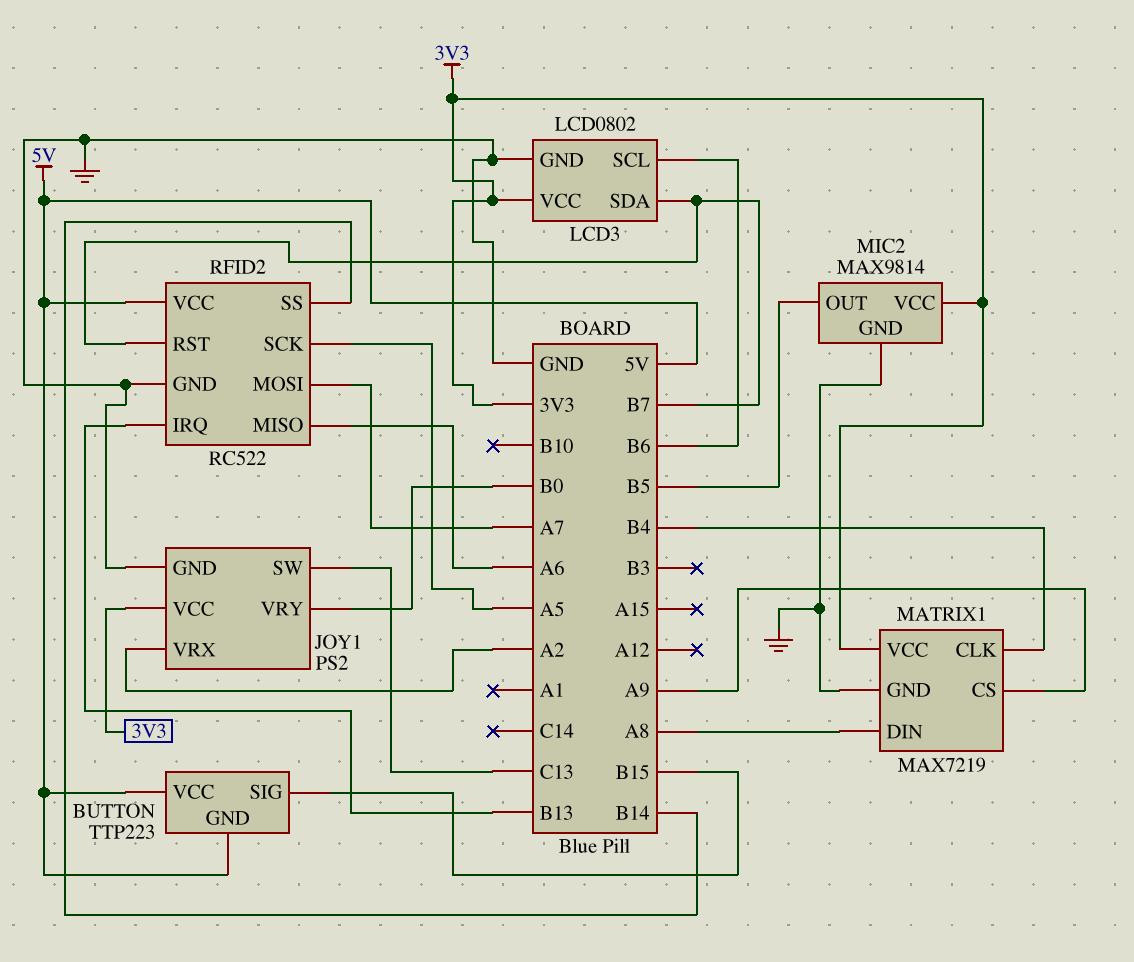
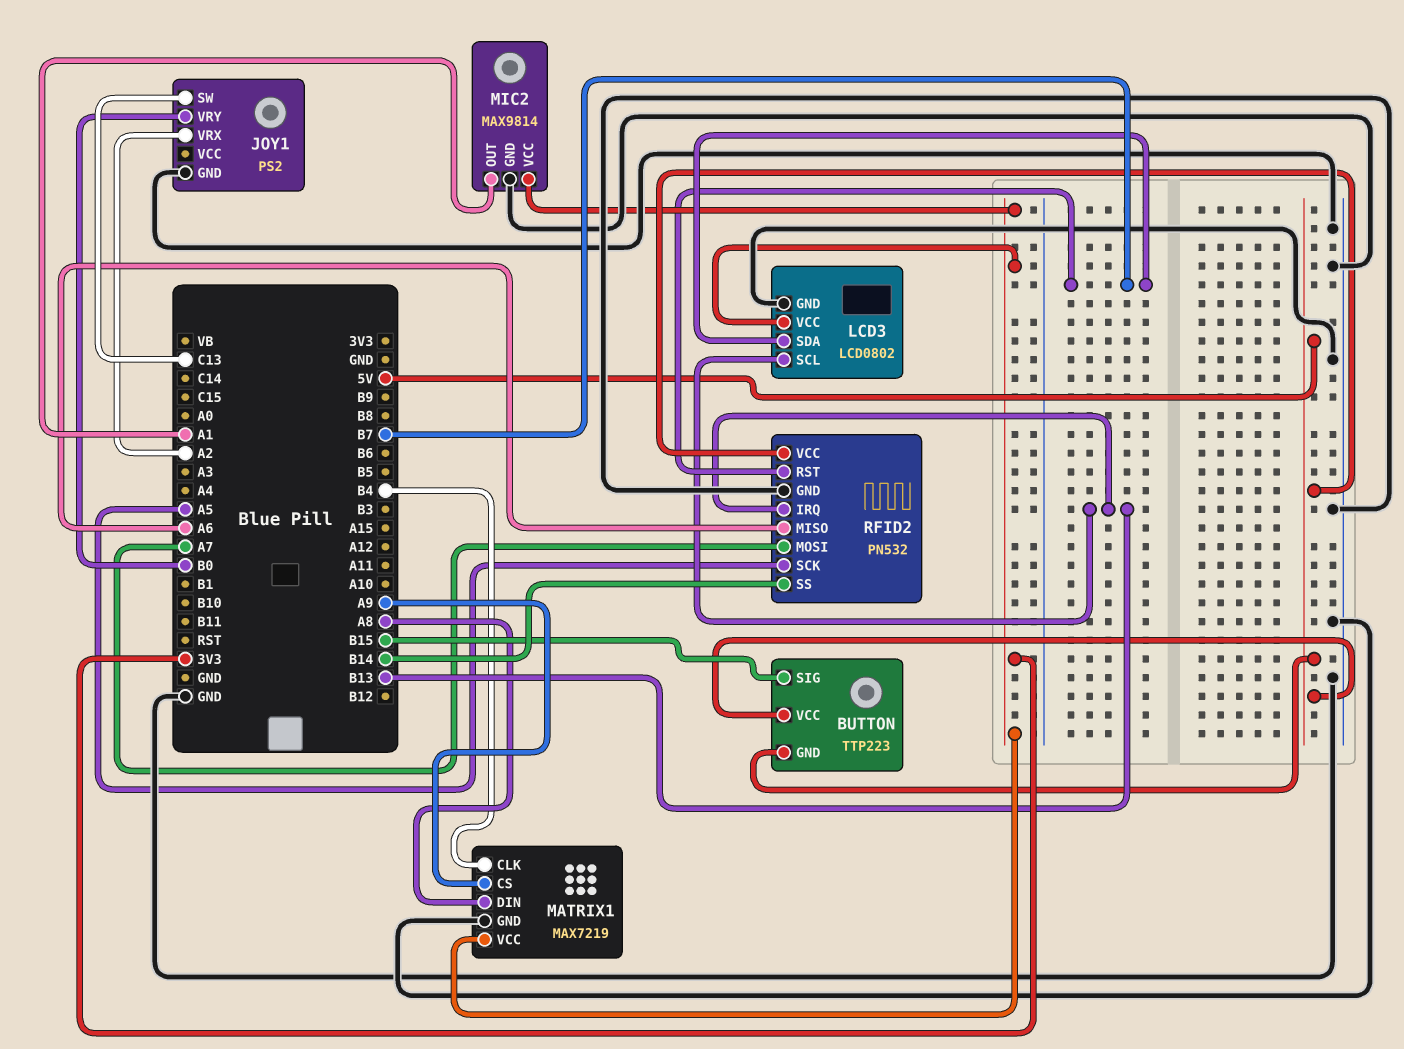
JOY1 pin VCC: 3V3 -> none
LCD3 pin SCL: B6 -> B13
MIC2 pin OUT: B5 -> A1
RFID2: RC522 -> PN532

